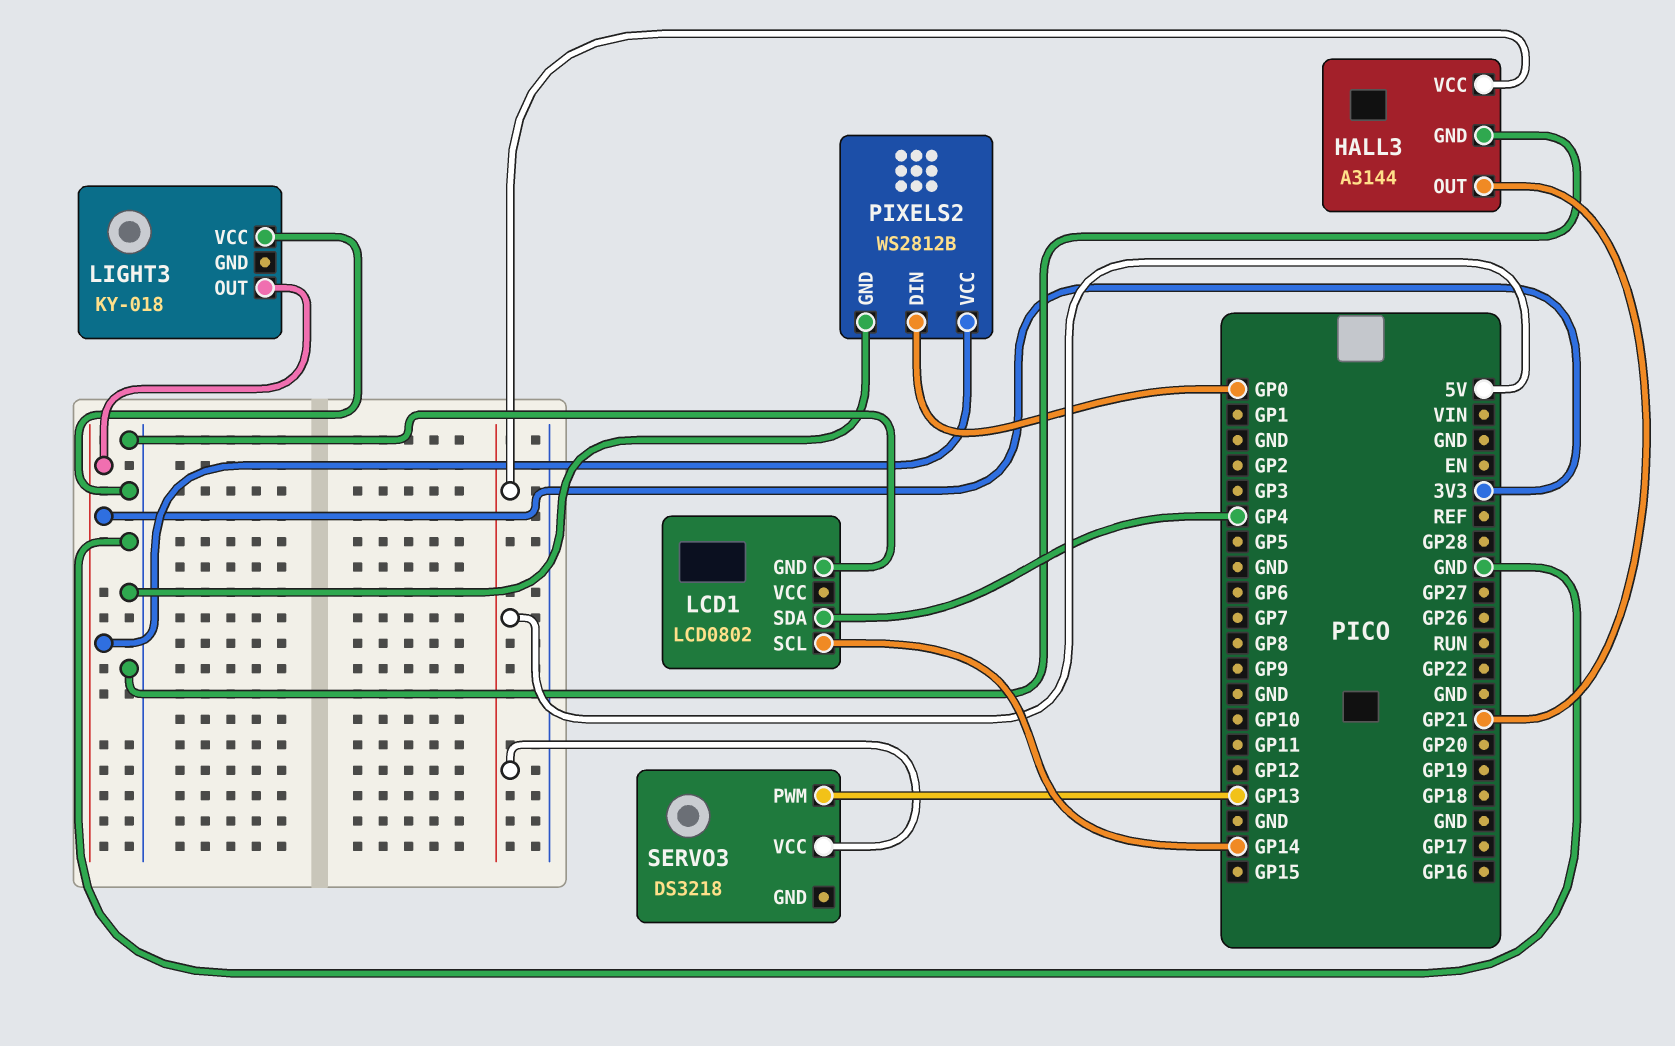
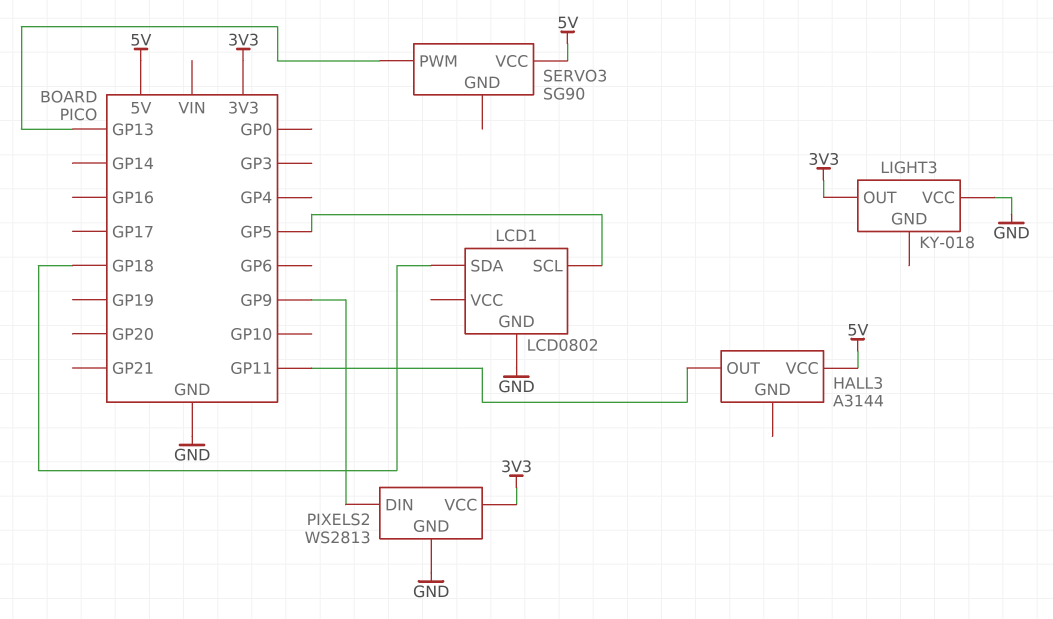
HALL3 pin GND: GND -> none
HALL3 pin OUT: GP21 -> GP11
LCD1 pin SCL: GP14 -> GP5
LCD1 pin SDA: GP4 -> GP18
PIXELS2: WS2812B -> WS2813
PIXELS2 pin DIN: GP0 -> GP9
SERVO3: DS3218 -> SG90

